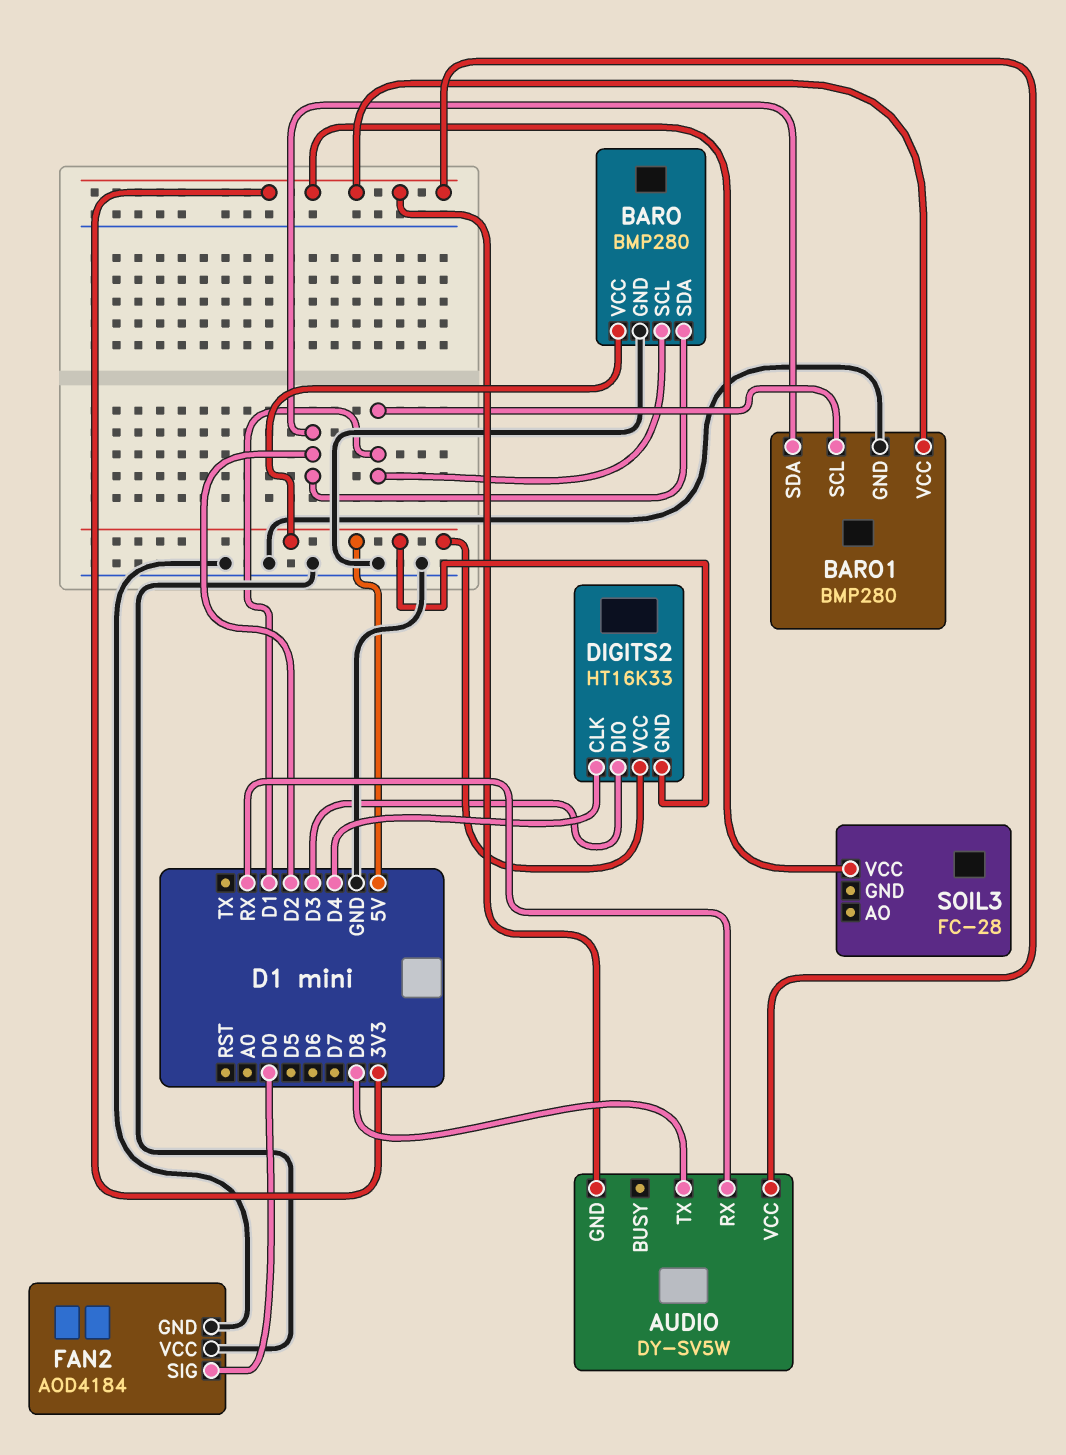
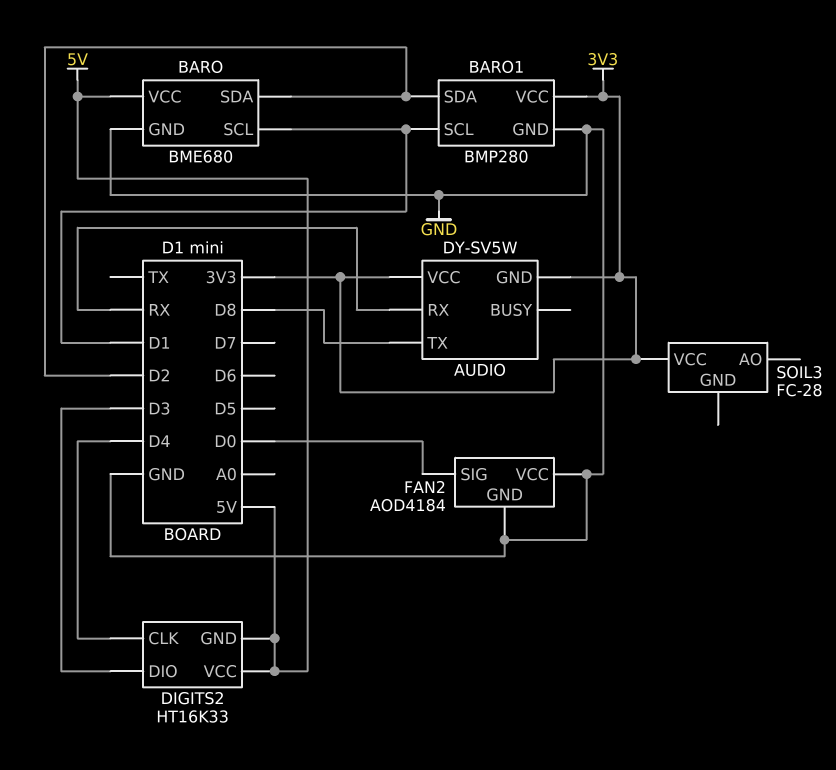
BARO: BMP280 -> BME680

